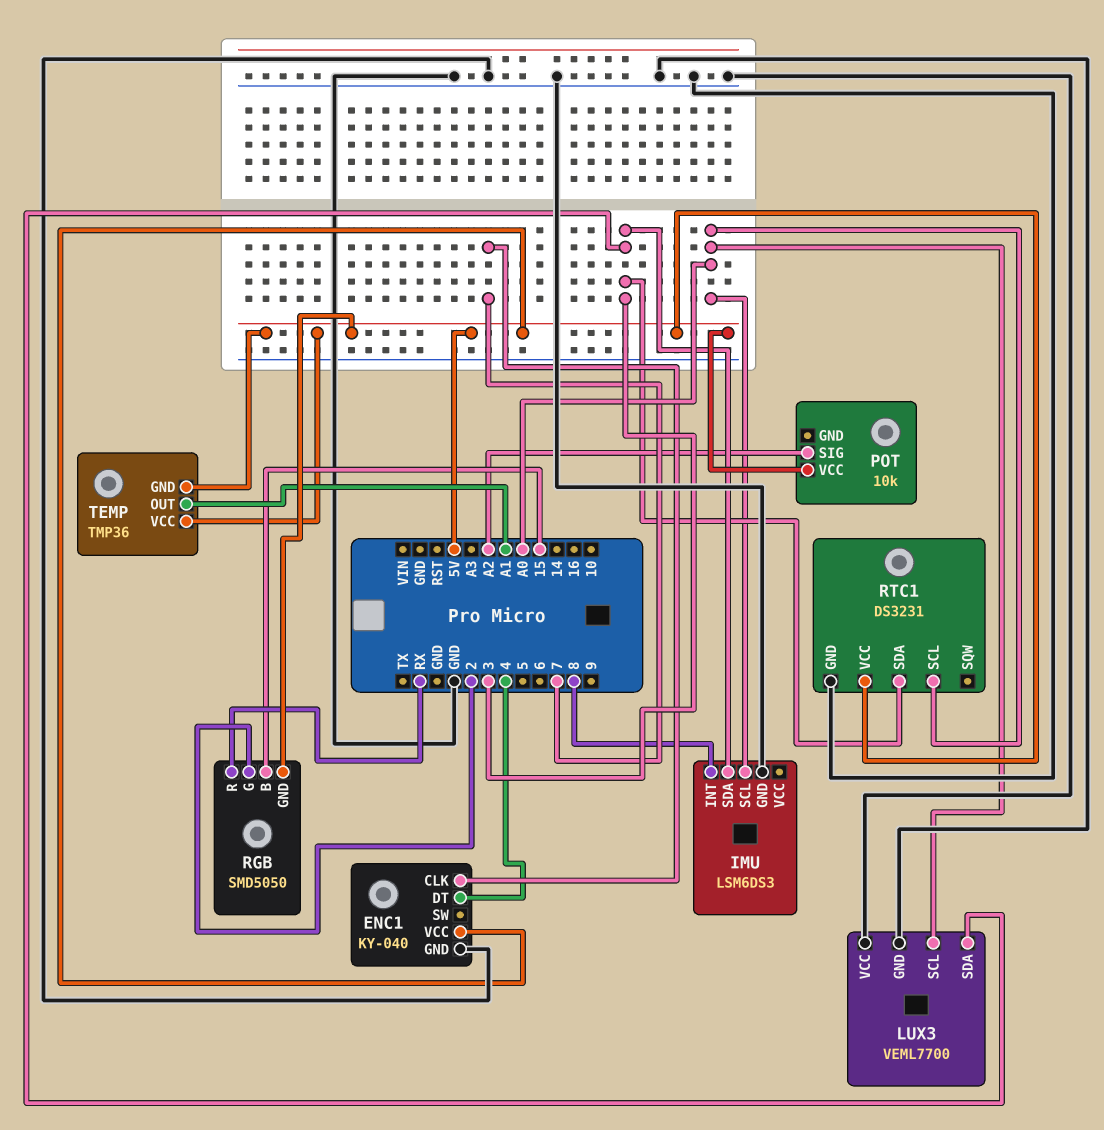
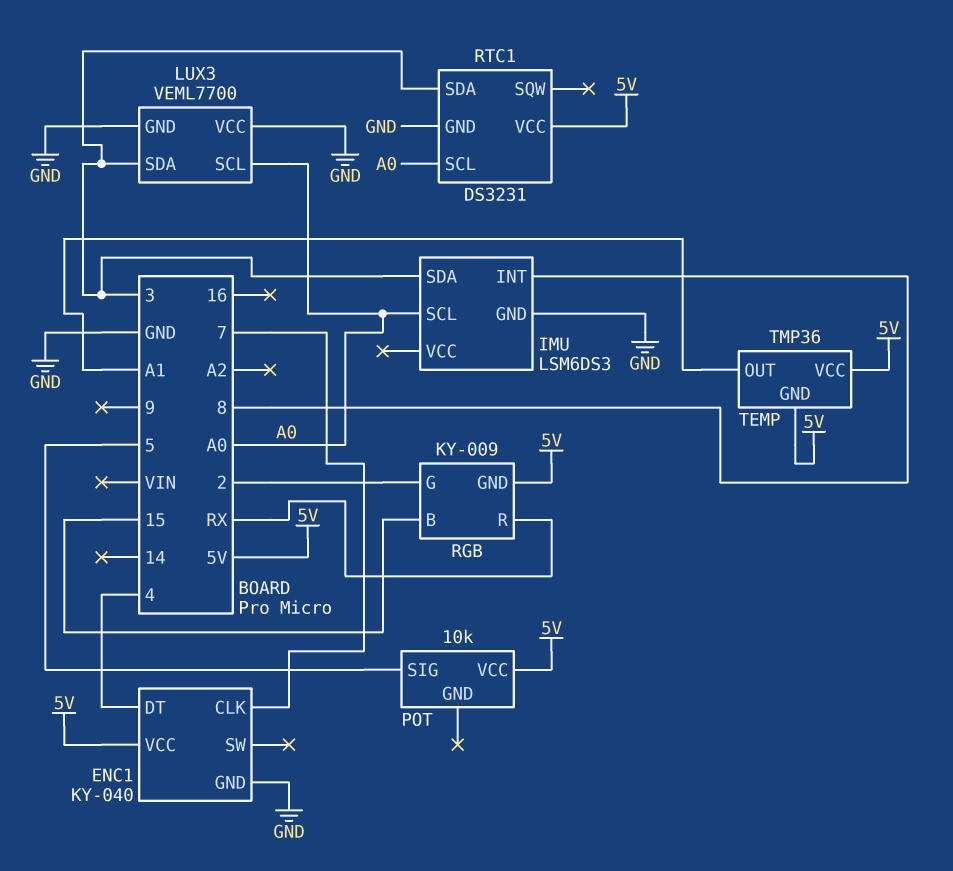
POT pin SIG: A2 -> 5
RGB: SMD5050 -> KY-009

